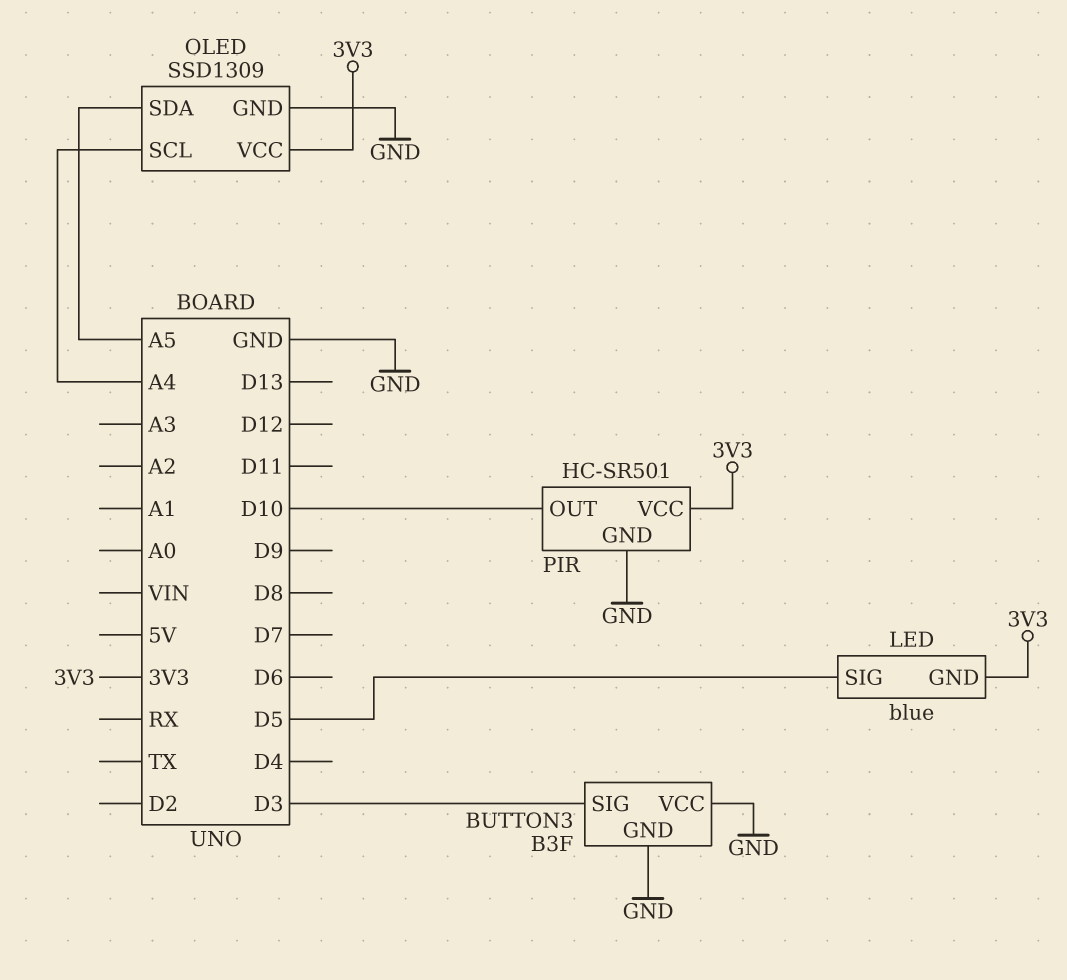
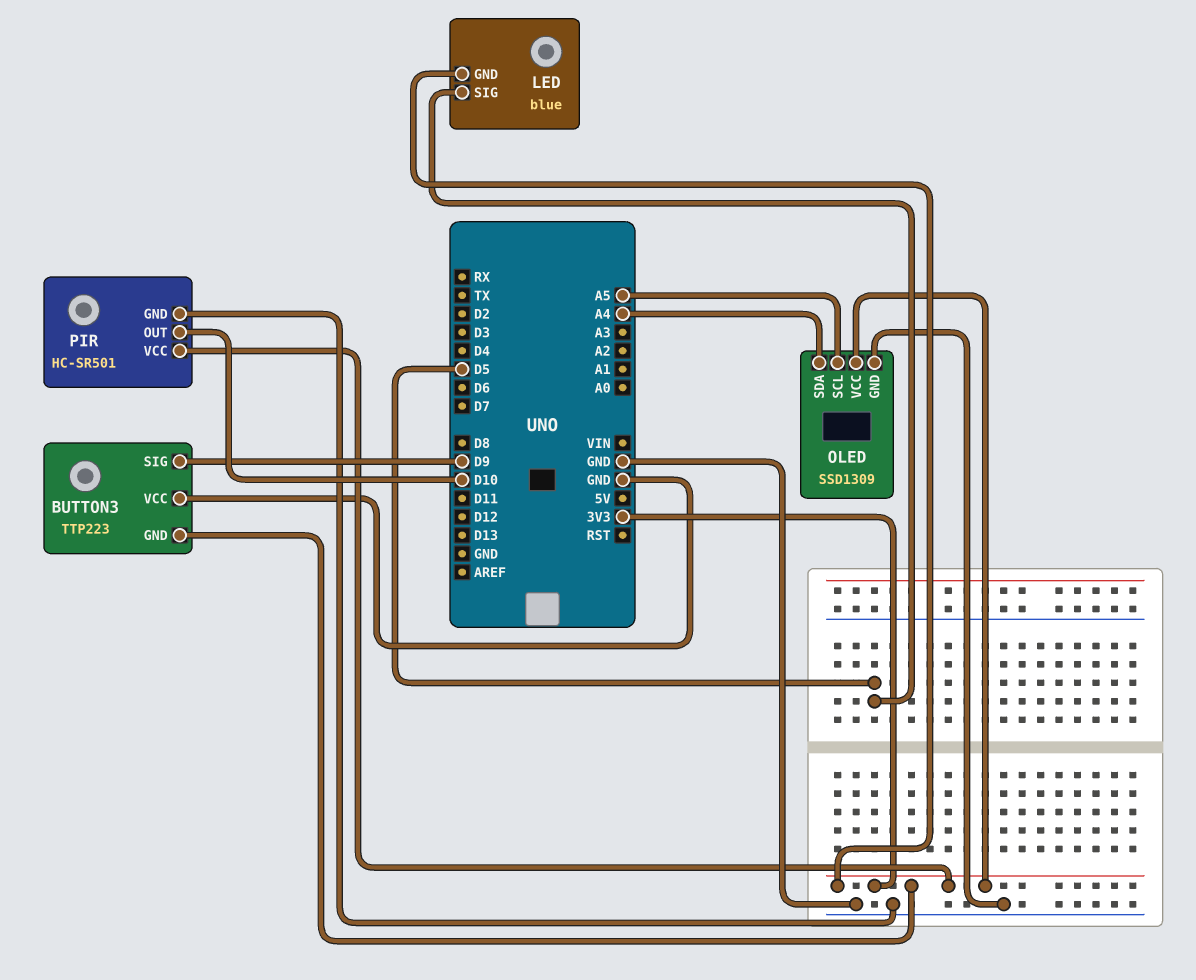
BUTTON3: B3F -> TTP223
BUTTON3 pin GND: GND -> 3V3
BUTTON3 pin SIG: D3 -> D9
OLED pin SCL: A4 -> A5
OLED pin SDA: A5 -> A4

